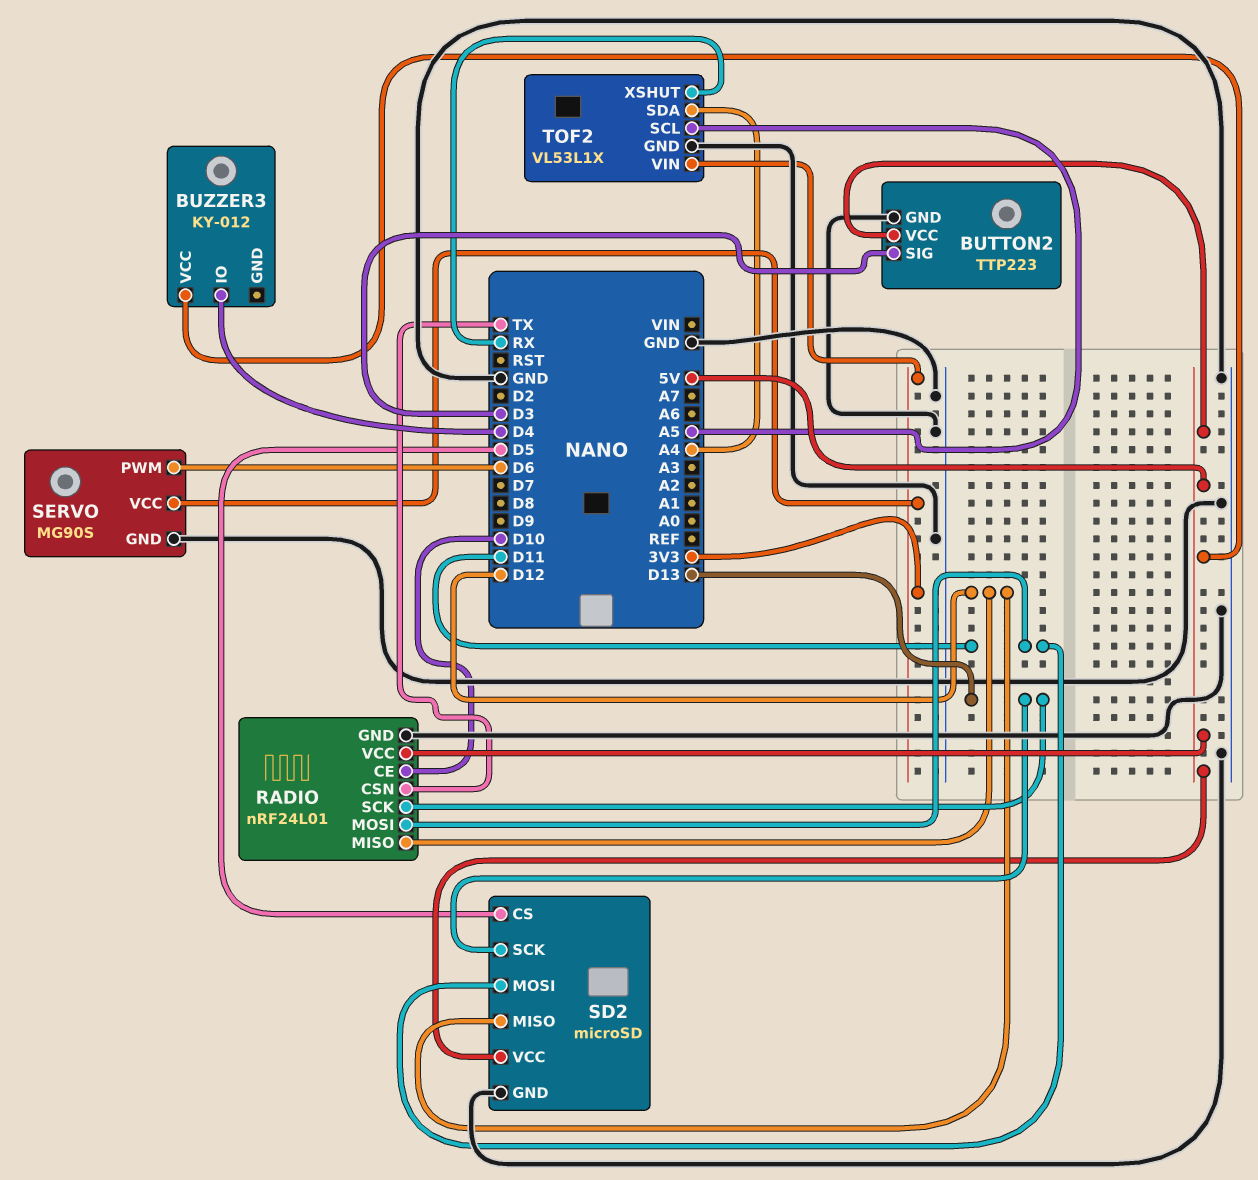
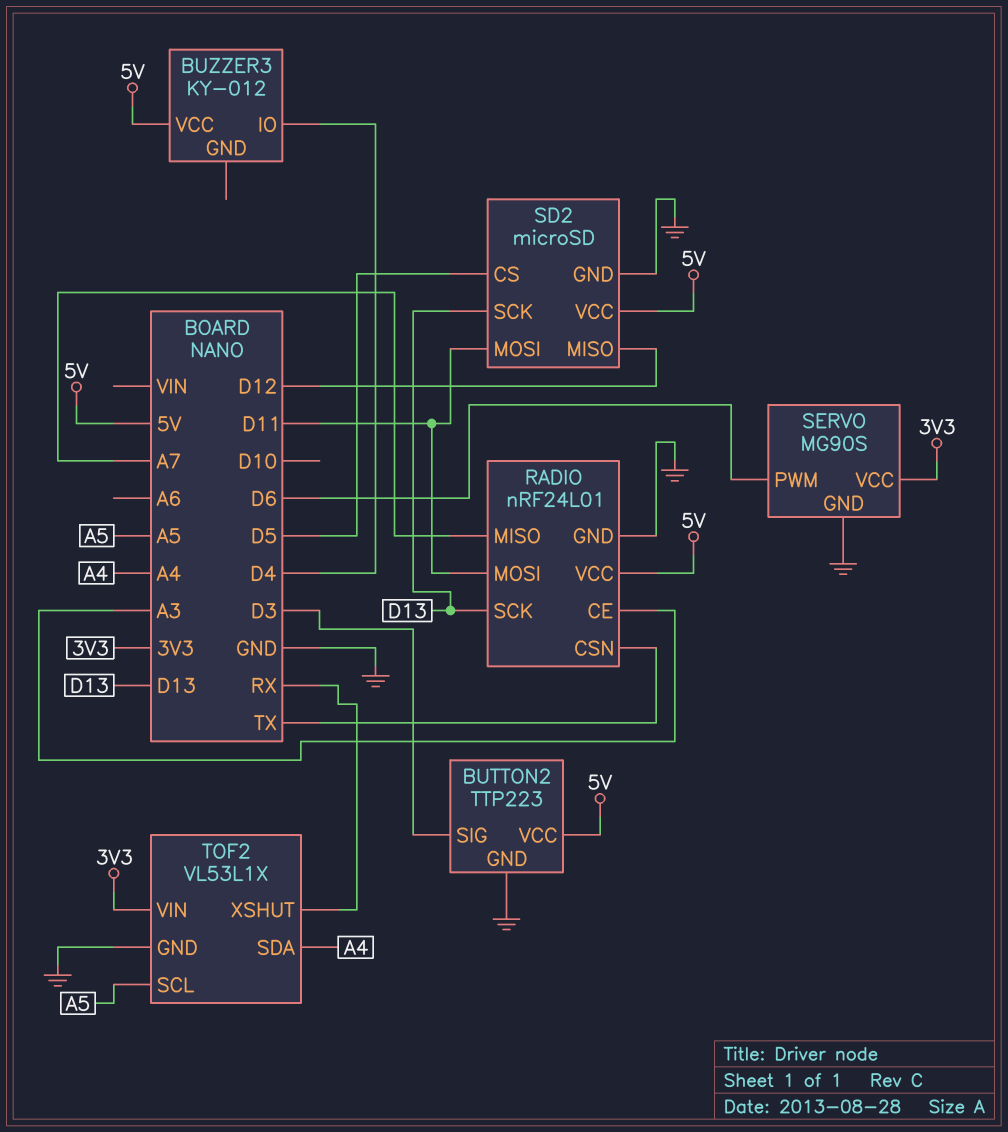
RADIO pin CE: D10 -> A3
RADIO pin MISO: D12 -> A7

